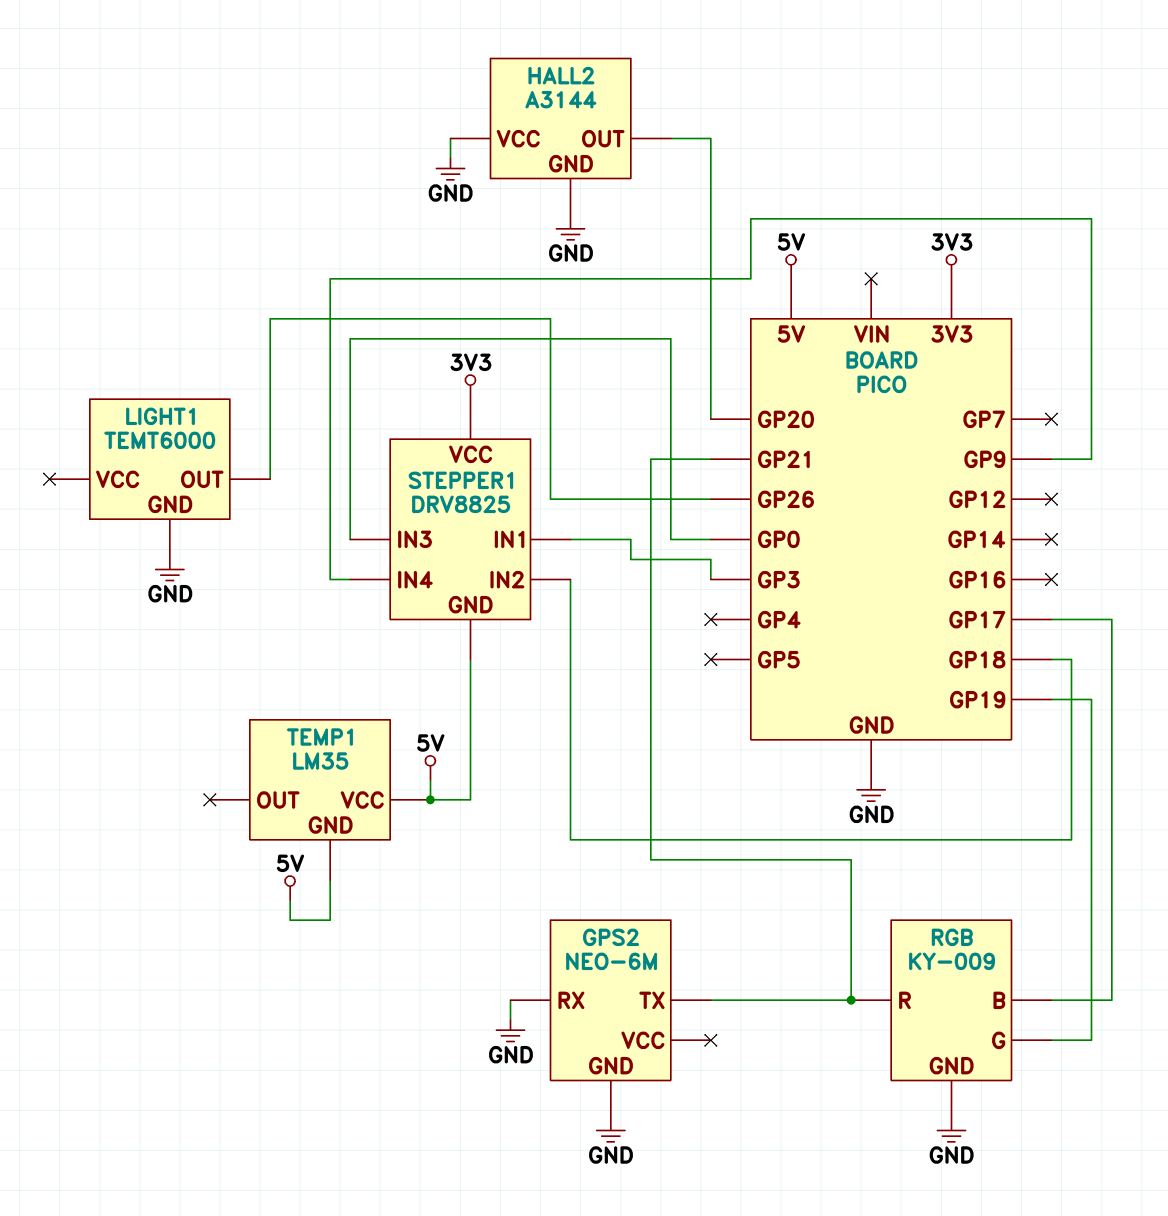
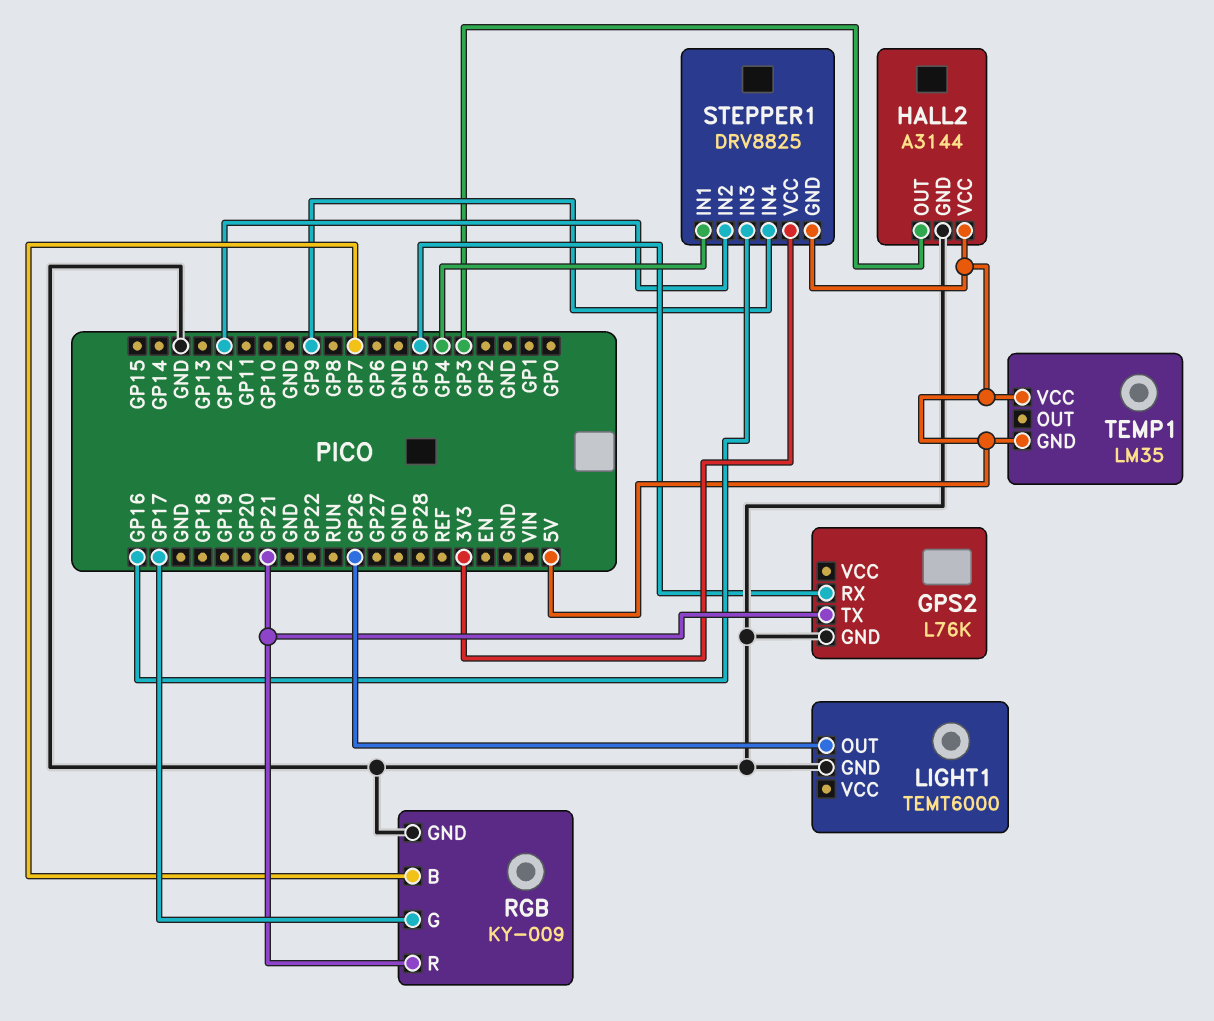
GPS2: NEO-6M -> L76K
GPS2 pin RX: GND -> GP5
HALL2 pin OUT: GP20 -> GP3
HALL2 pin VCC: GND -> 5V
RGB pin B: GP17 -> GP7
RGB pin G: GP19 -> GP17
STEPPER1 pin IN1: GP3 -> GP4
STEPPER1 pin IN2: GP18 -> GP12
STEPPER1 pin IN3: GP0 -> GP16

